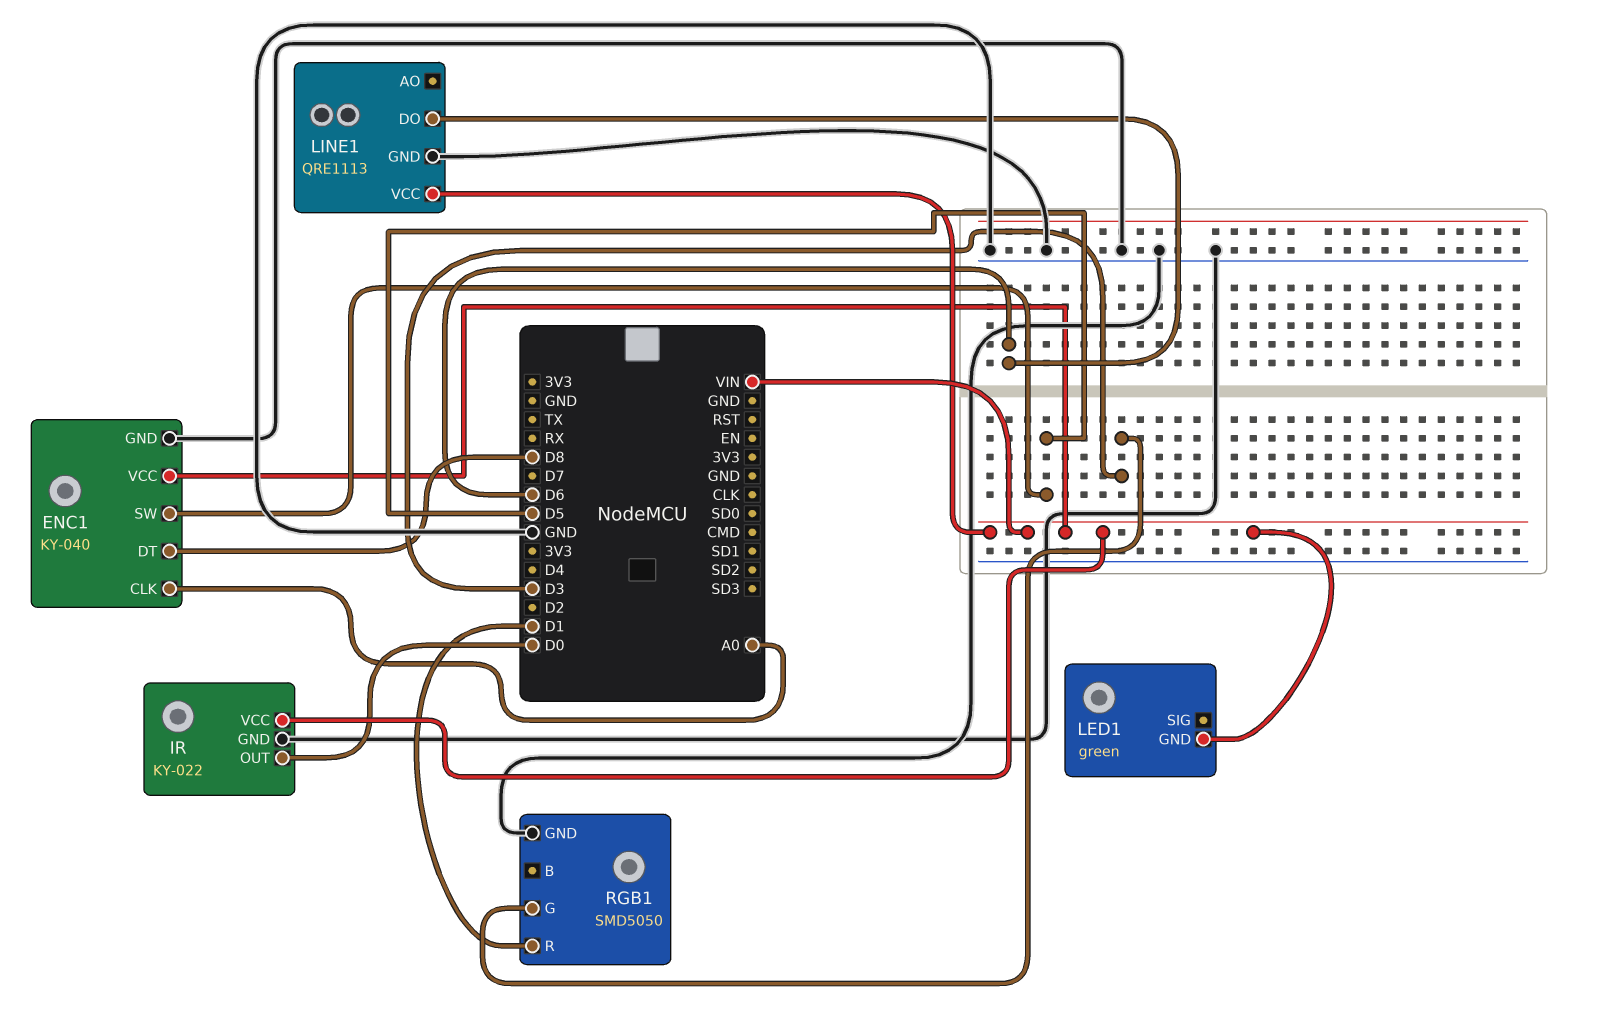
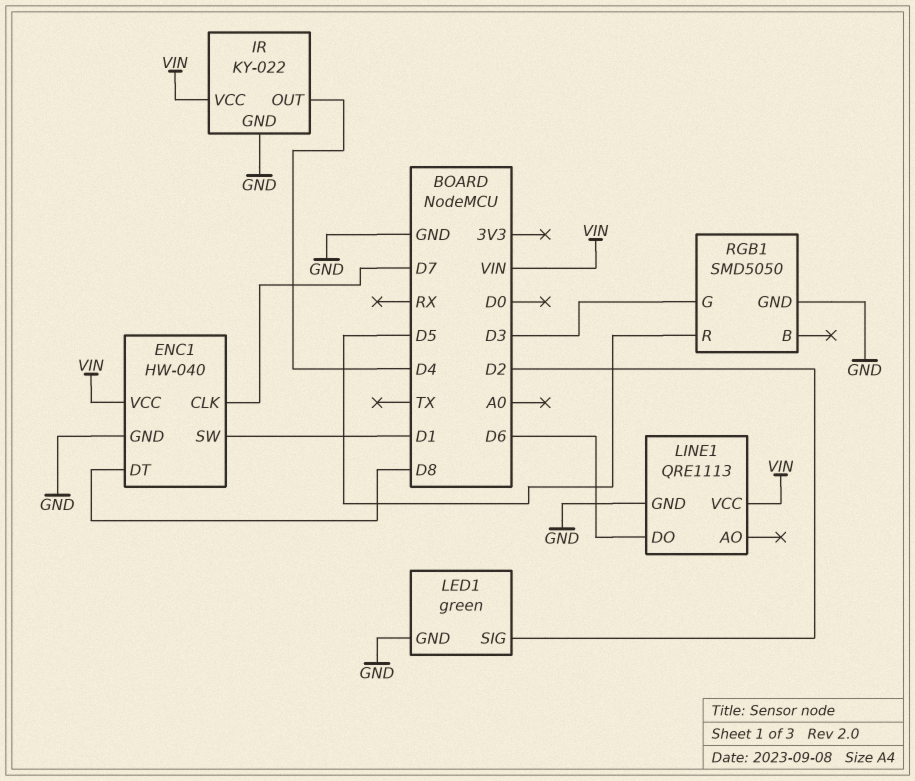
ENC1: KY-040 -> HW-040
ENC1 pin CLK: A0 -> D7
ENC1 pin SW: D5 -> D1
IR pin OUT: D0 -> D4
LED1 pin GND: VIN -> GND
LED1 pin SIG: none -> D2
RGB1 pin R: D1 -> D5

